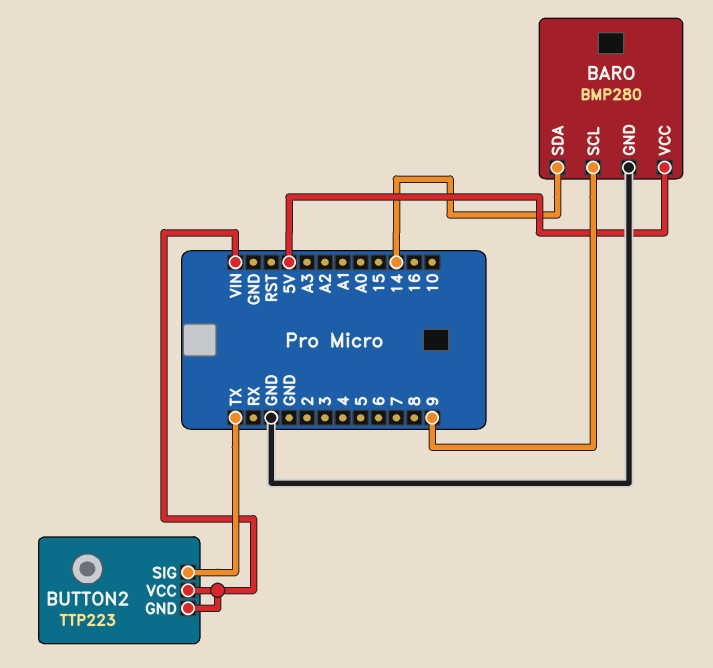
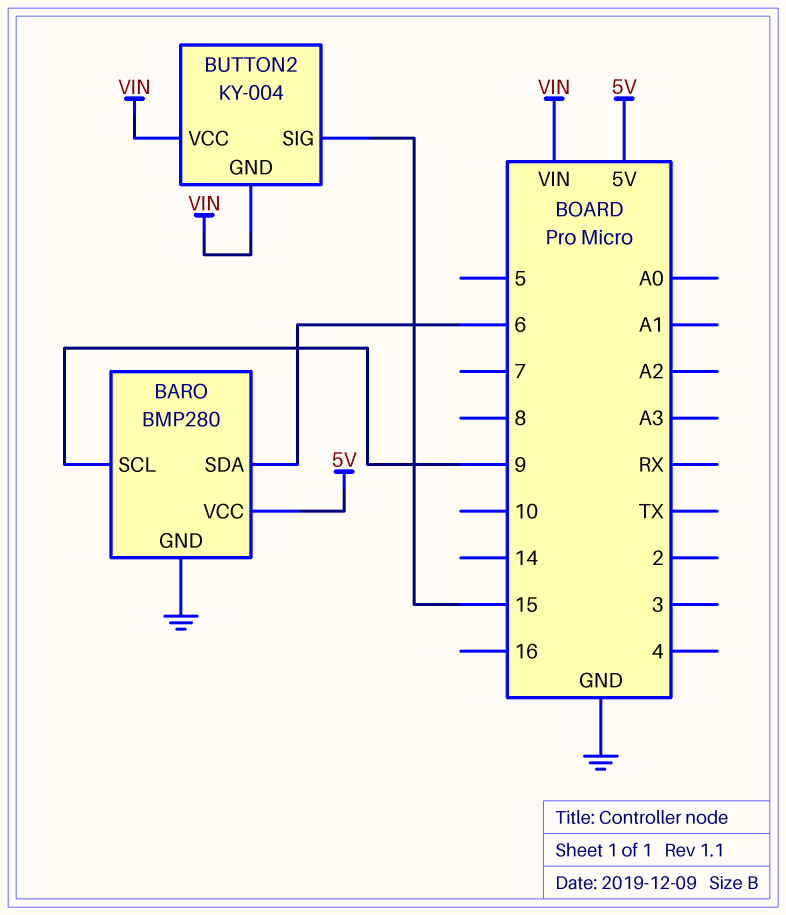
BARO pin SDA: 14 -> 6
BUTTON2: TTP223 -> KY-004
BUTTON2 pin SIG: TX -> 15

